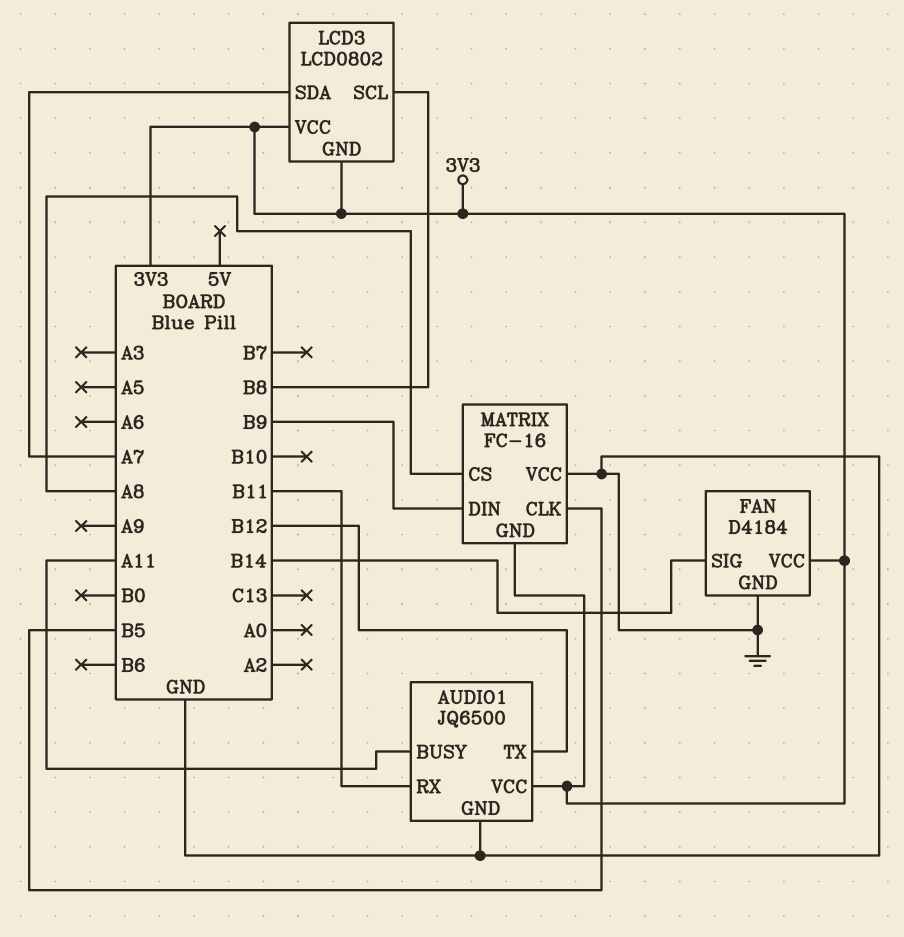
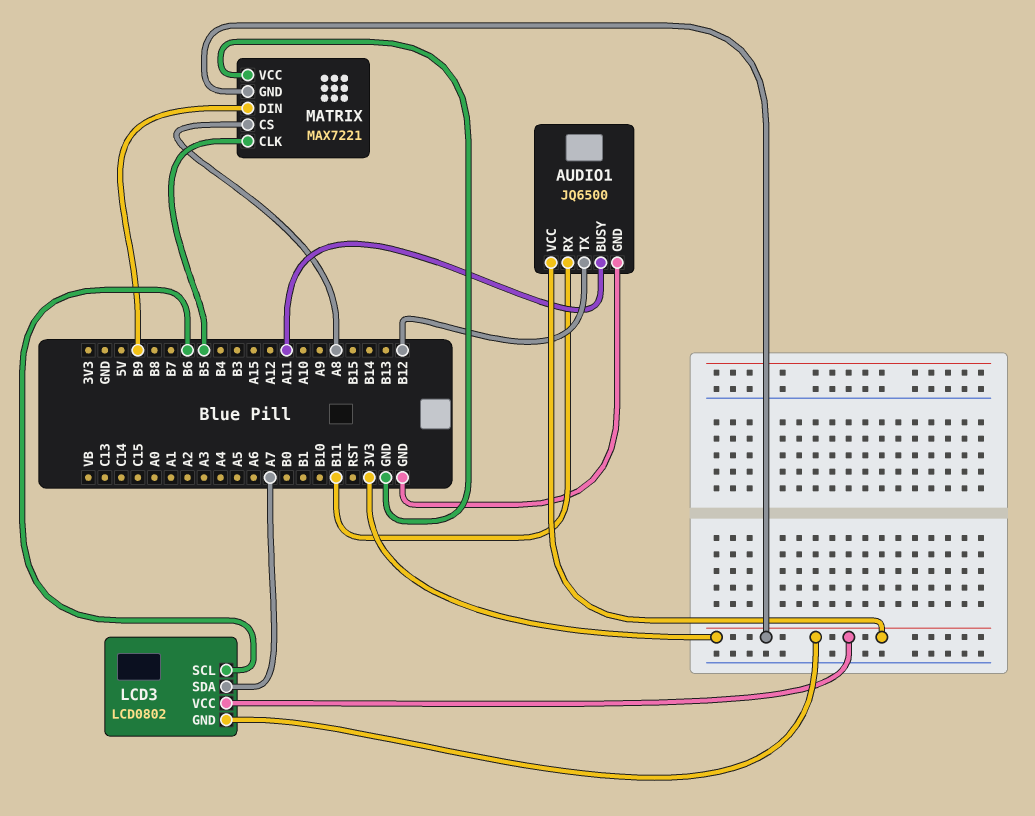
FAN: D4184 -> none
FAN pin GND: GND -> none
FAN pin SIG: B14 -> none
FAN pin VCC: 3V3 -> none
LCD3 pin SCL: B8 -> B6
MATRIX: FC-16 -> MAX7221

